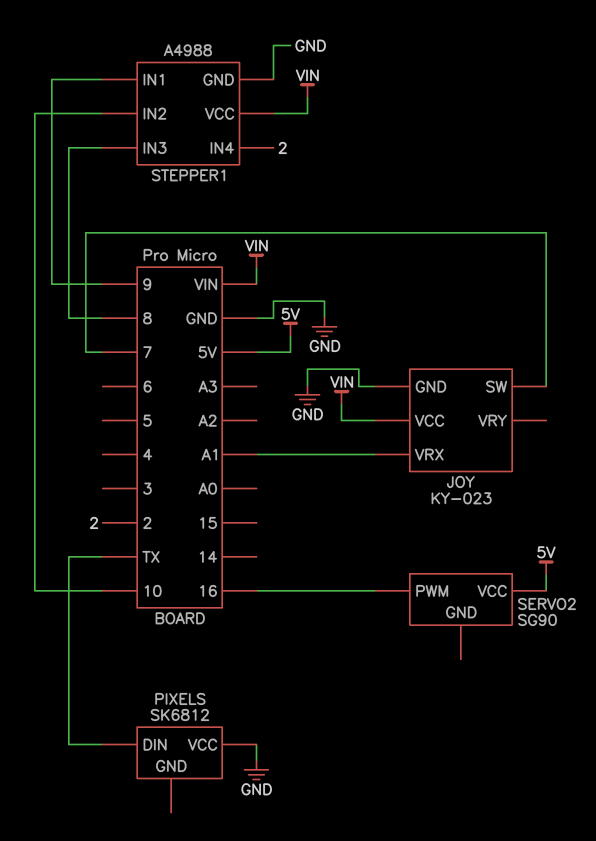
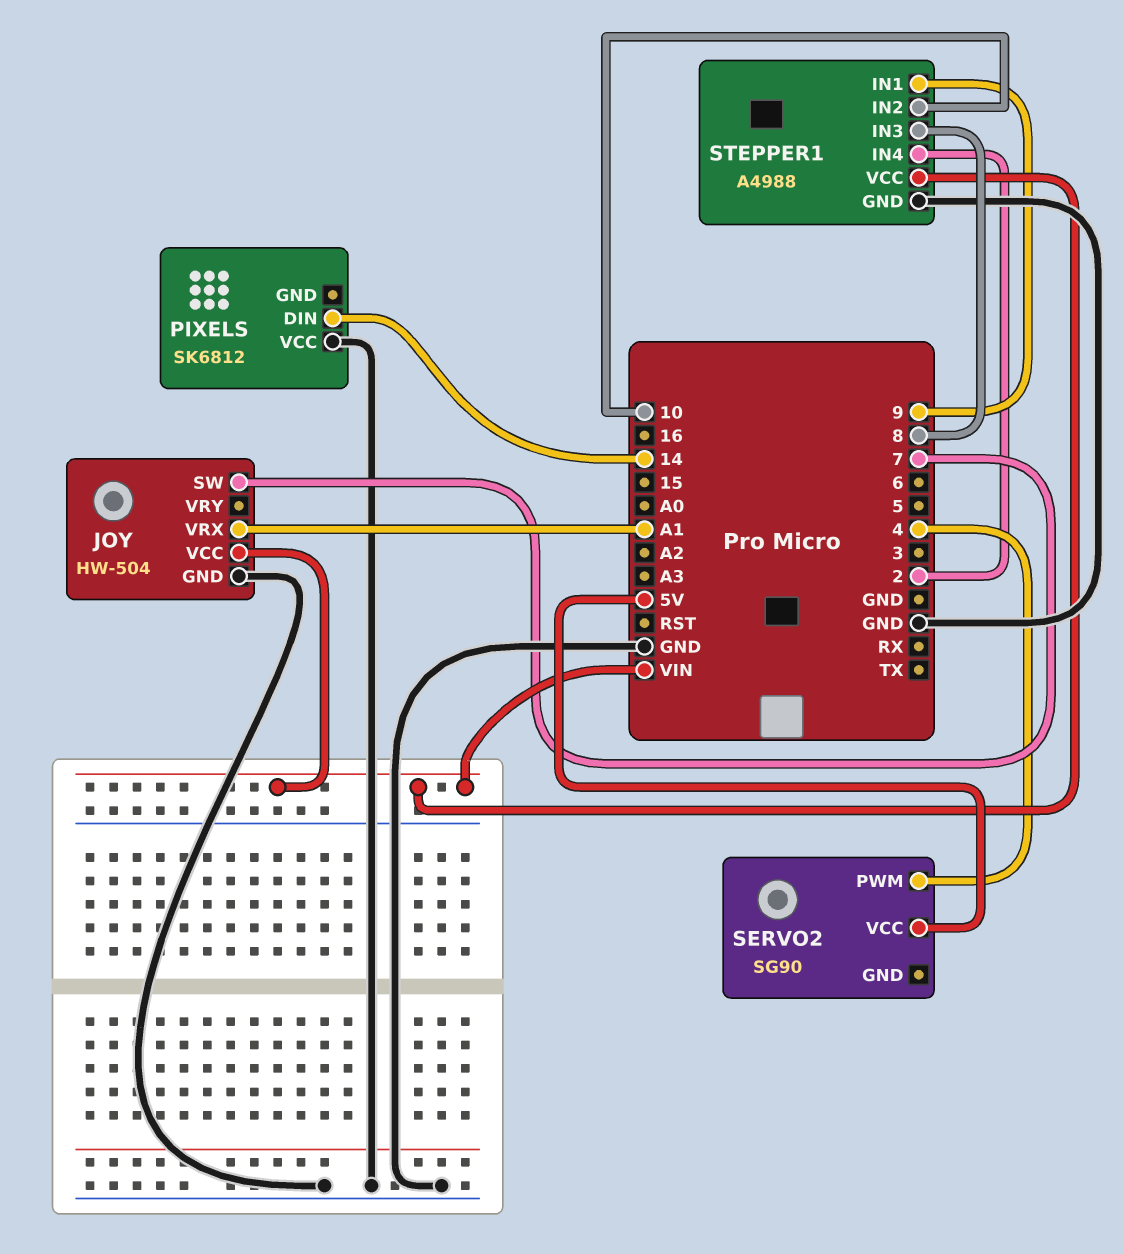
JOY: KY-023 -> HW-504
PIXELS pin DIN: TX -> 14
SERVO2 pin PWM: 16 -> 4

